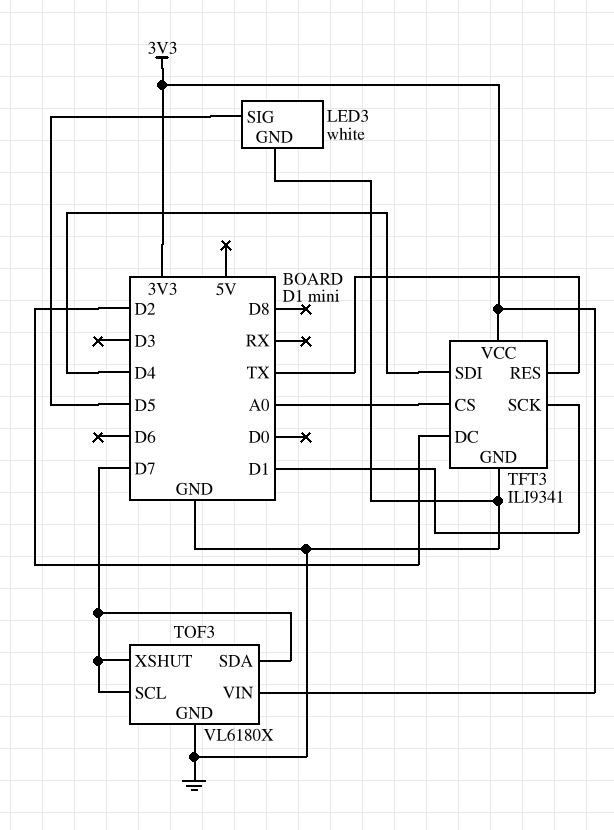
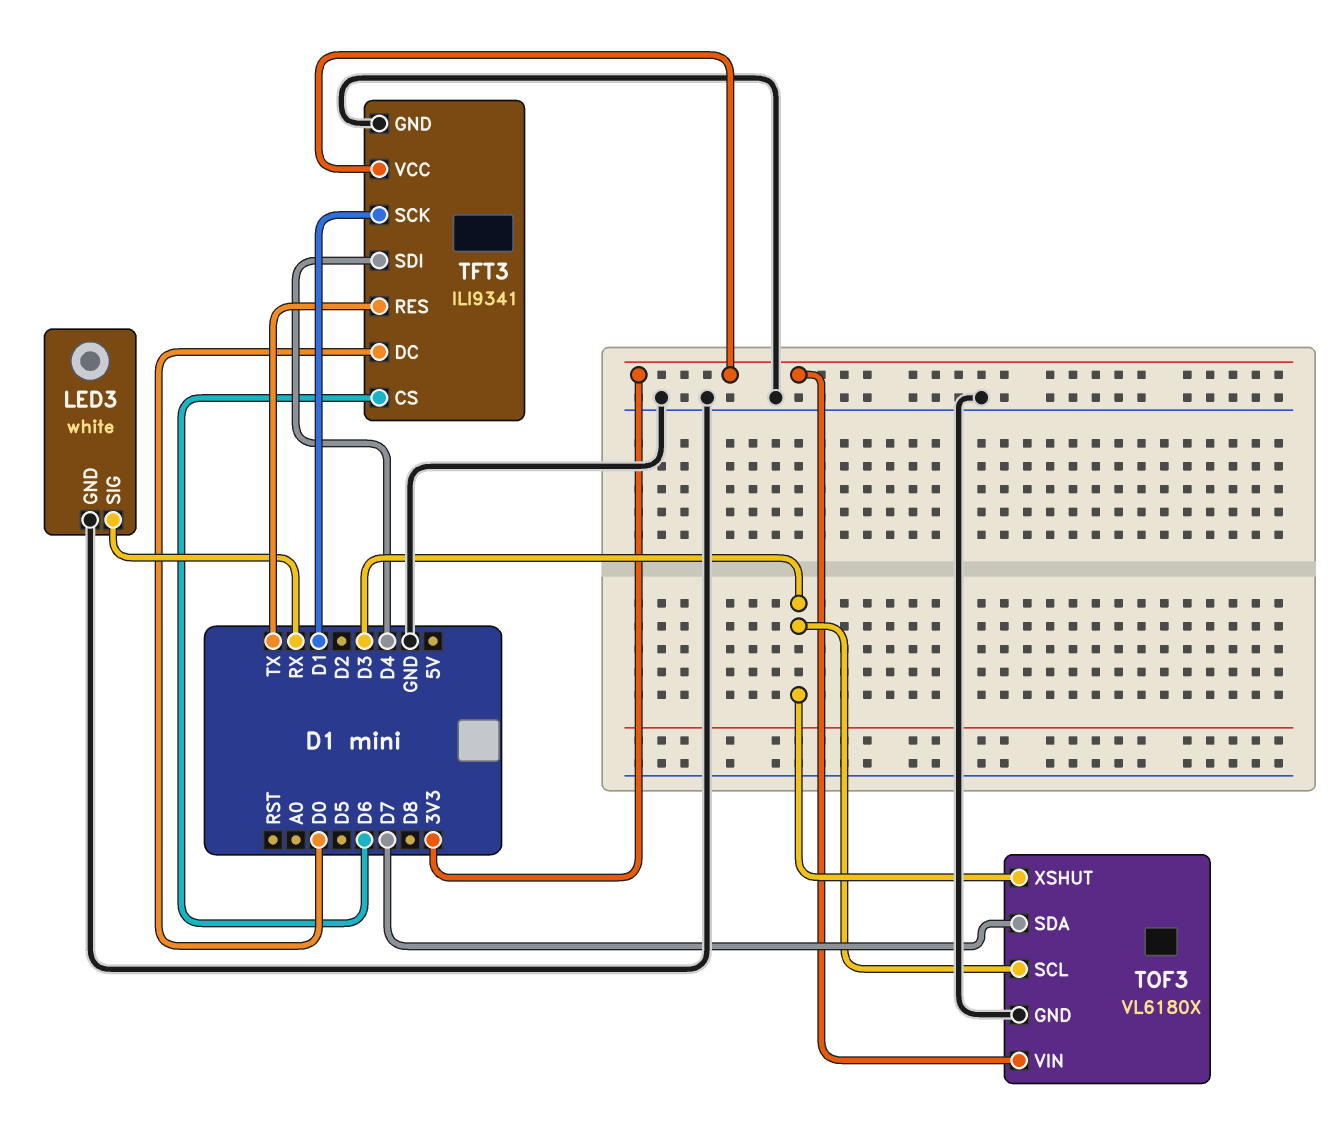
LED3 pin SIG: D5 -> RX
TFT3 pin CS: A0 -> D6
TFT3 pin DC: D2 -> D0
TOF3 pin SCL: D7 -> D3
TOF3 pin XSHUT: D7 -> D3

